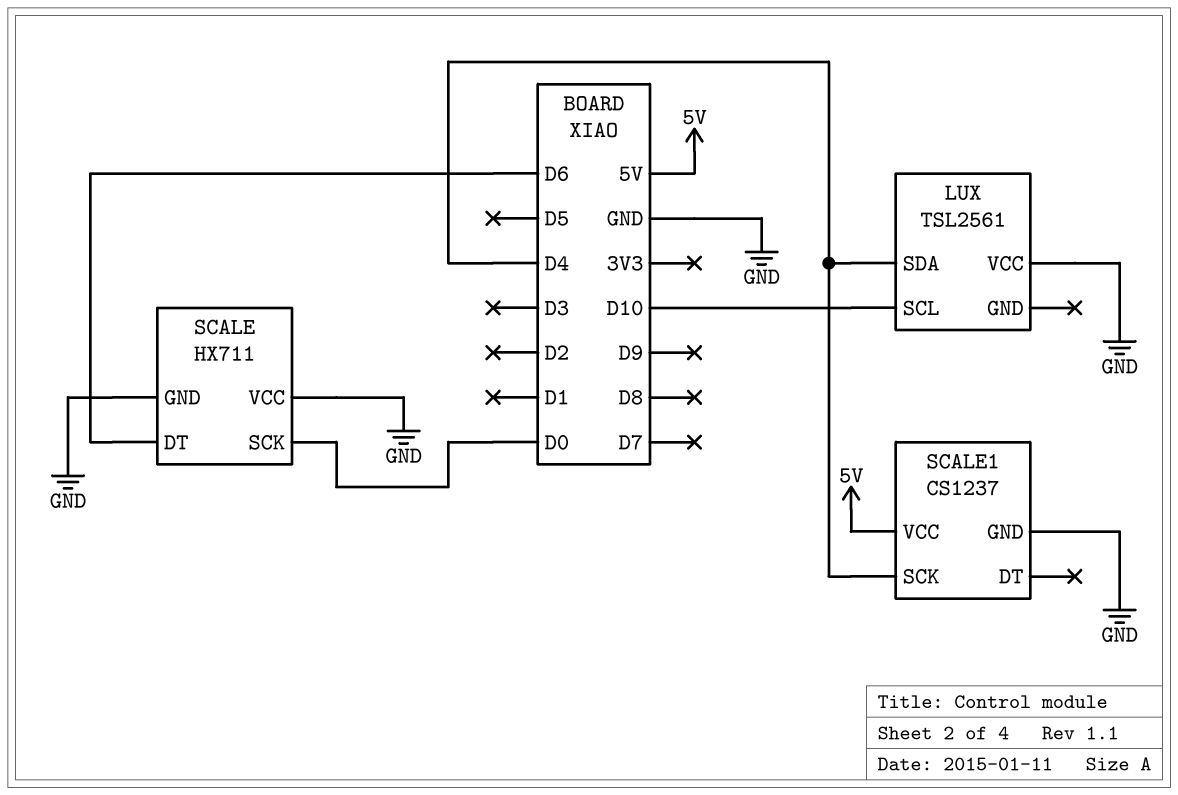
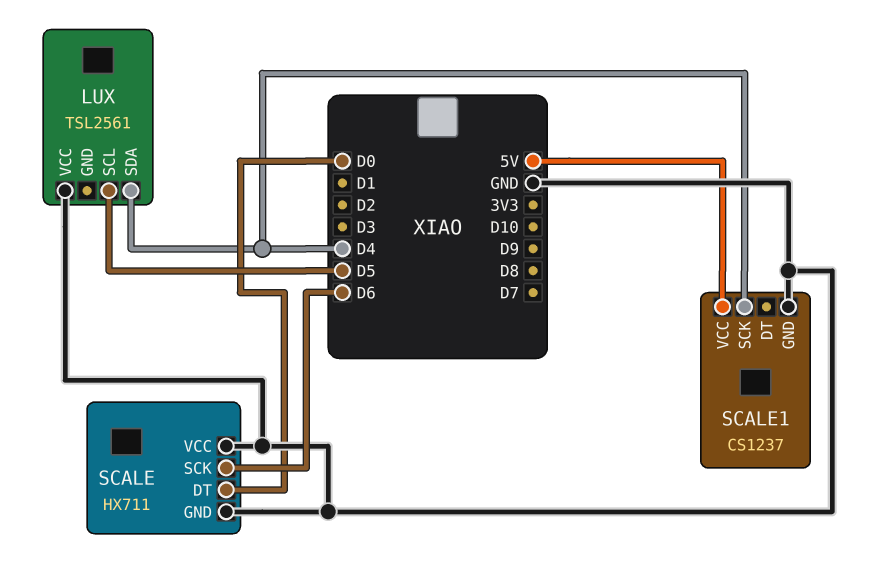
LUX pin SCL: D10 -> D5
SCALE pin DT: D6 -> D0
SCALE pin SCK: D0 -> D6

